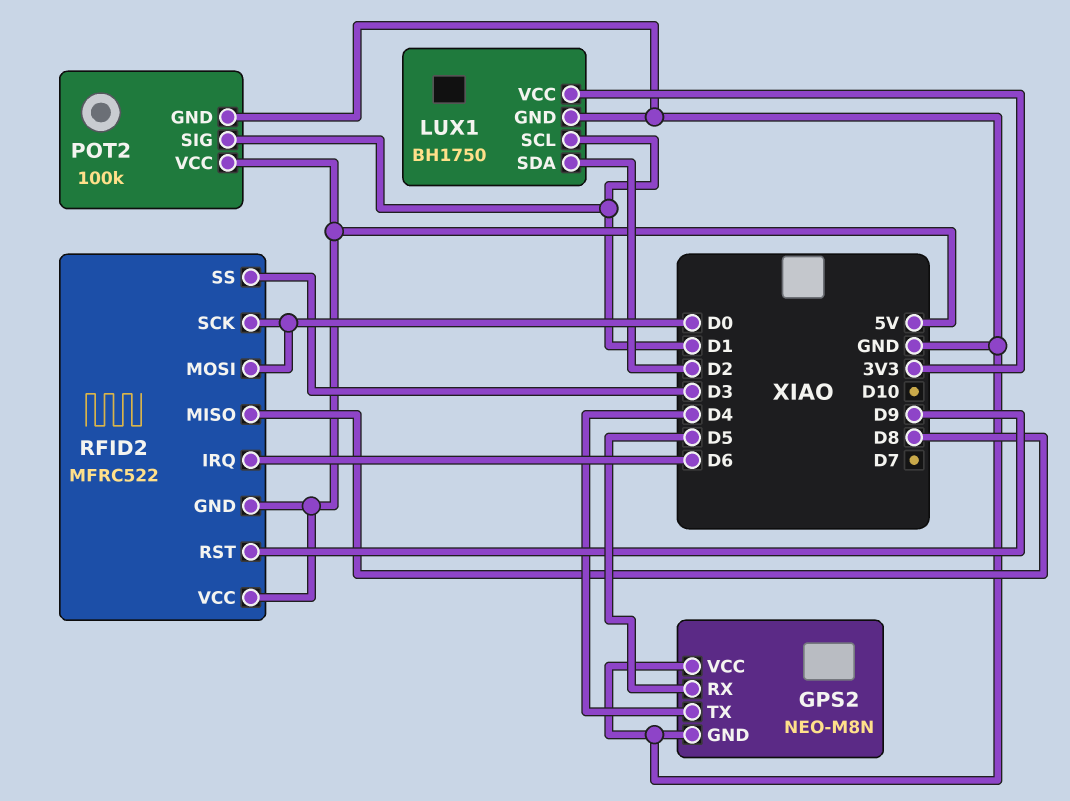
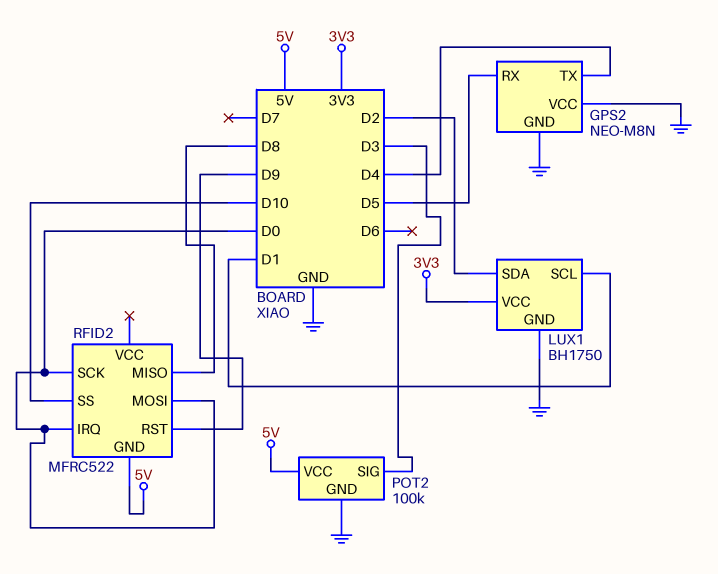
POT2 pin SIG: D1 -> D3
RFID2 pin IRQ: D6 -> D0
RFID2 pin SS: D3 -> D10
RFID2 pin VCC: 5V -> none

